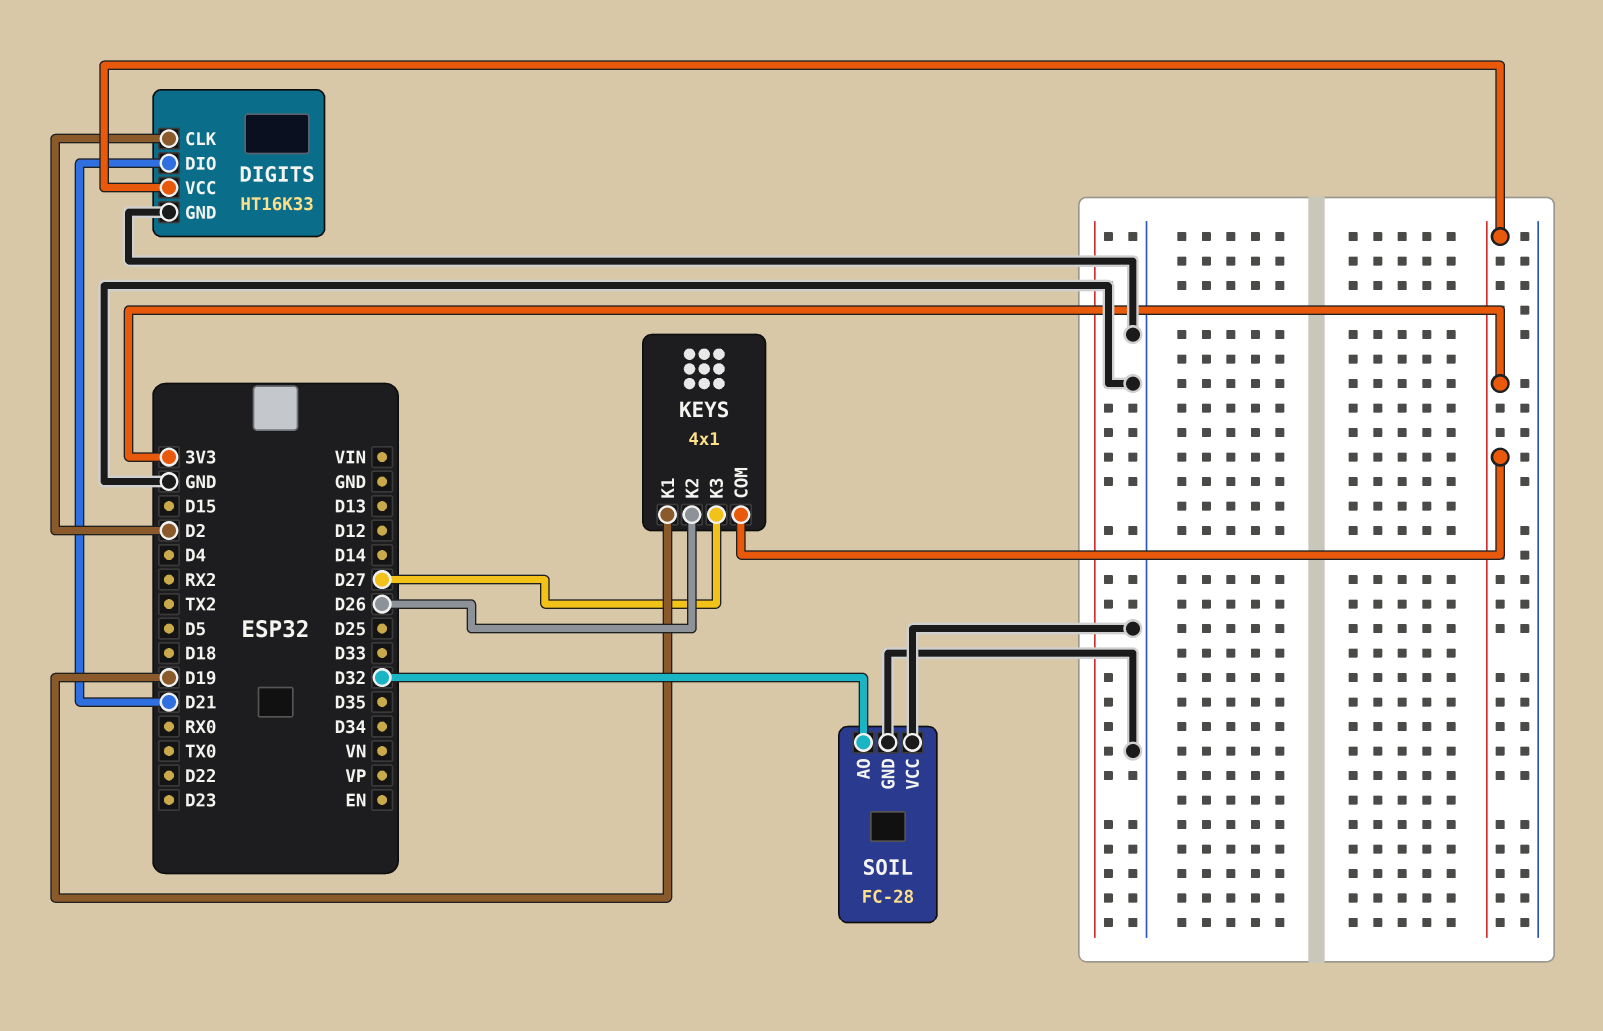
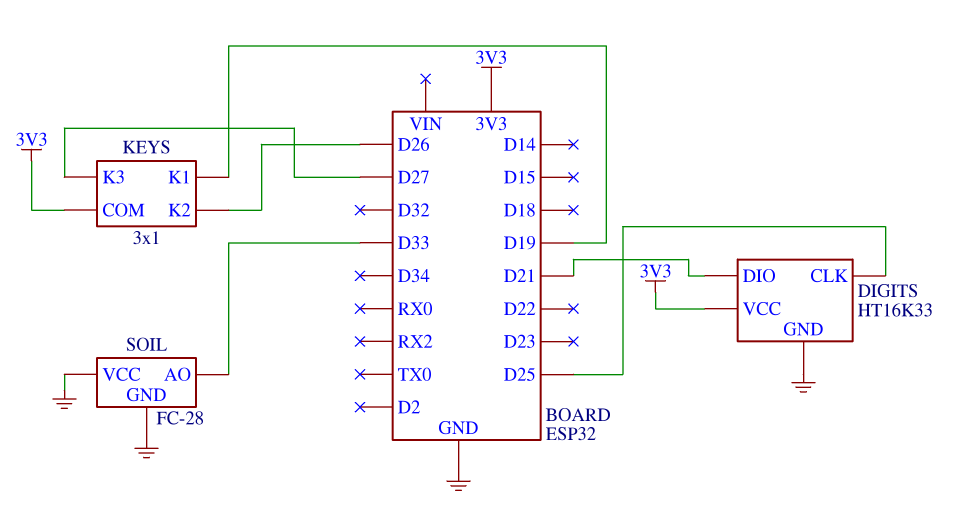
DIGITS pin CLK: D2 -> D25
KEYS: 4x1 -> 3x1
SOIL pin AO: D32 -> D33

